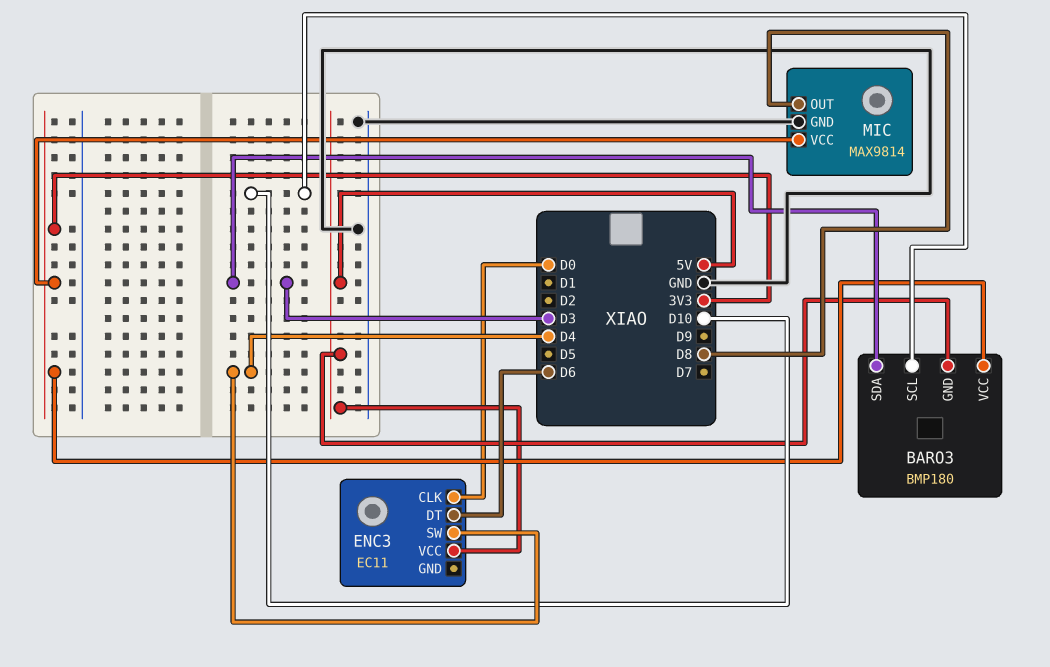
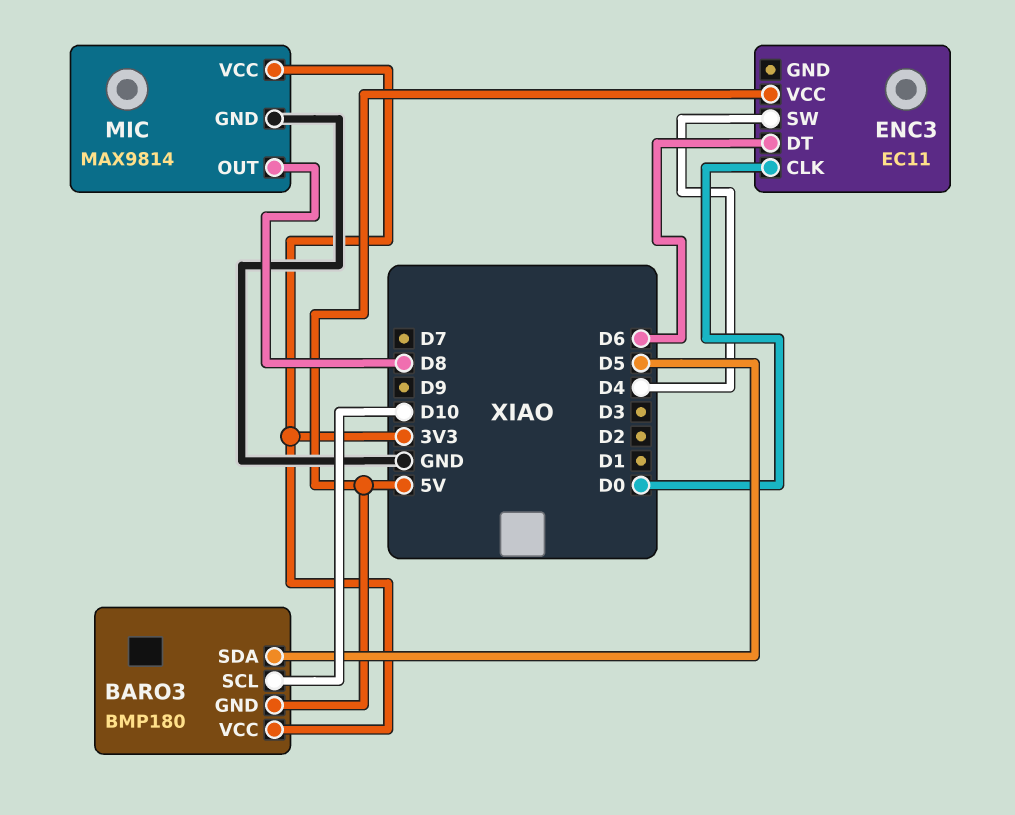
BARO3 pin SDA: D3 -> D5

